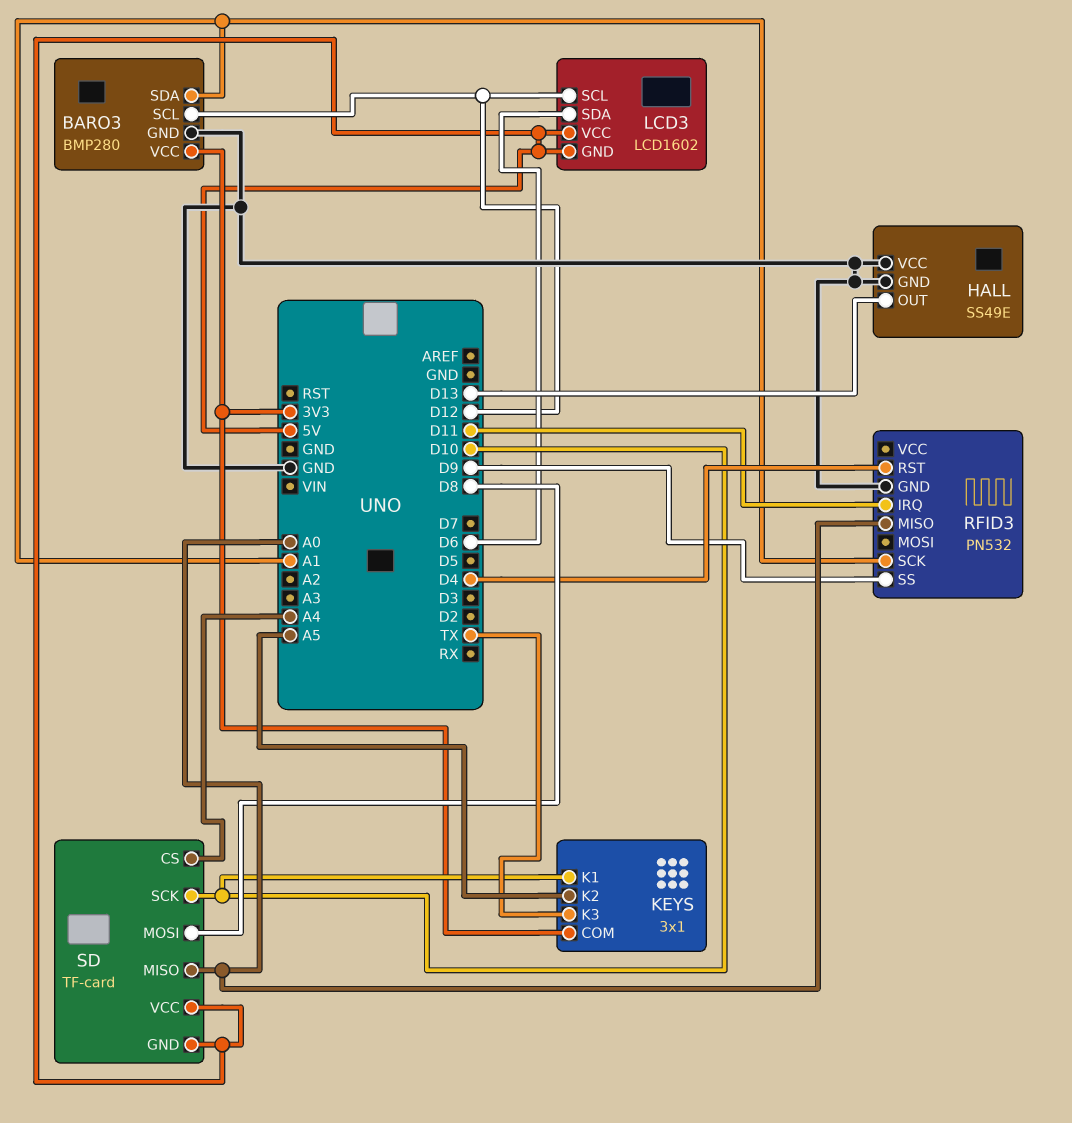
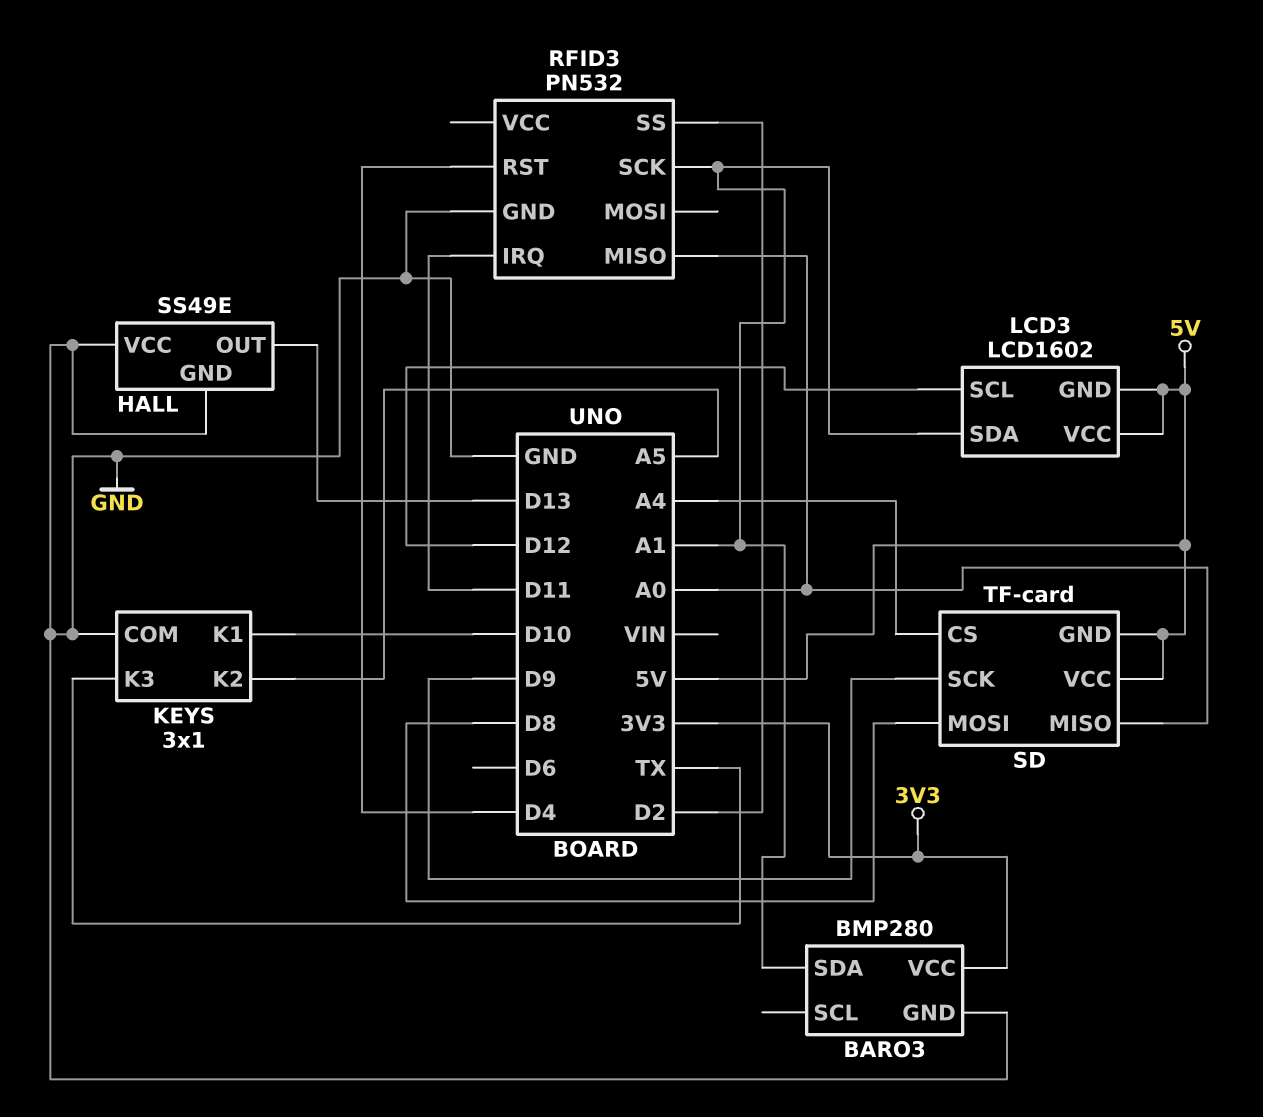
BARO3 pin SCL: D12 -> none
KEYS pin COM: 3V3 -> GND
LCD3 pin SDA: D6 -> A1
RFID3 pin SS: D9 -> D2
SD pin SCK: D10 -> D9

